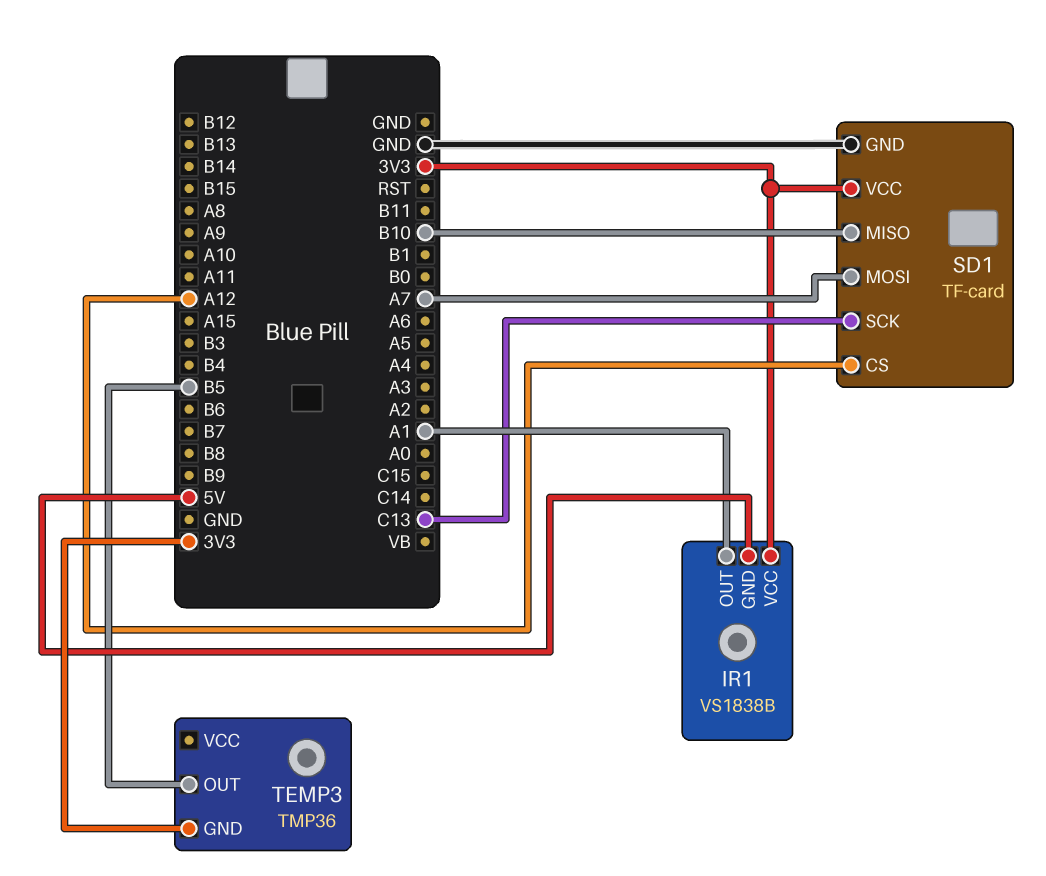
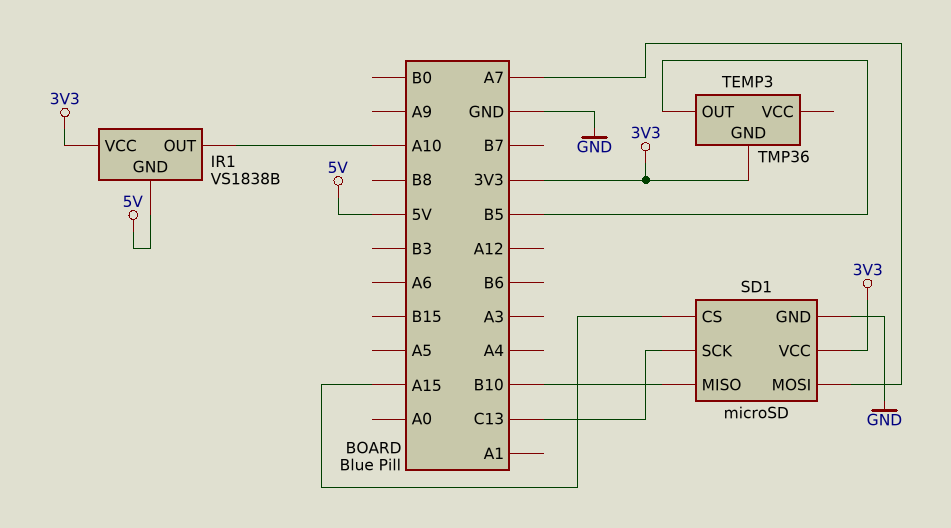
IR1 pin OUT: A1 -> A10
SD1: TF-card -> microSD
SD1 pin CS: A12 -> A15

